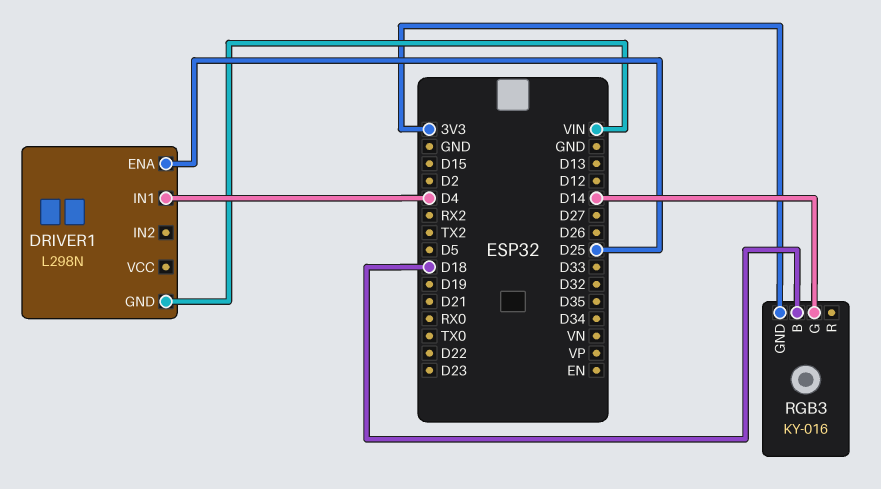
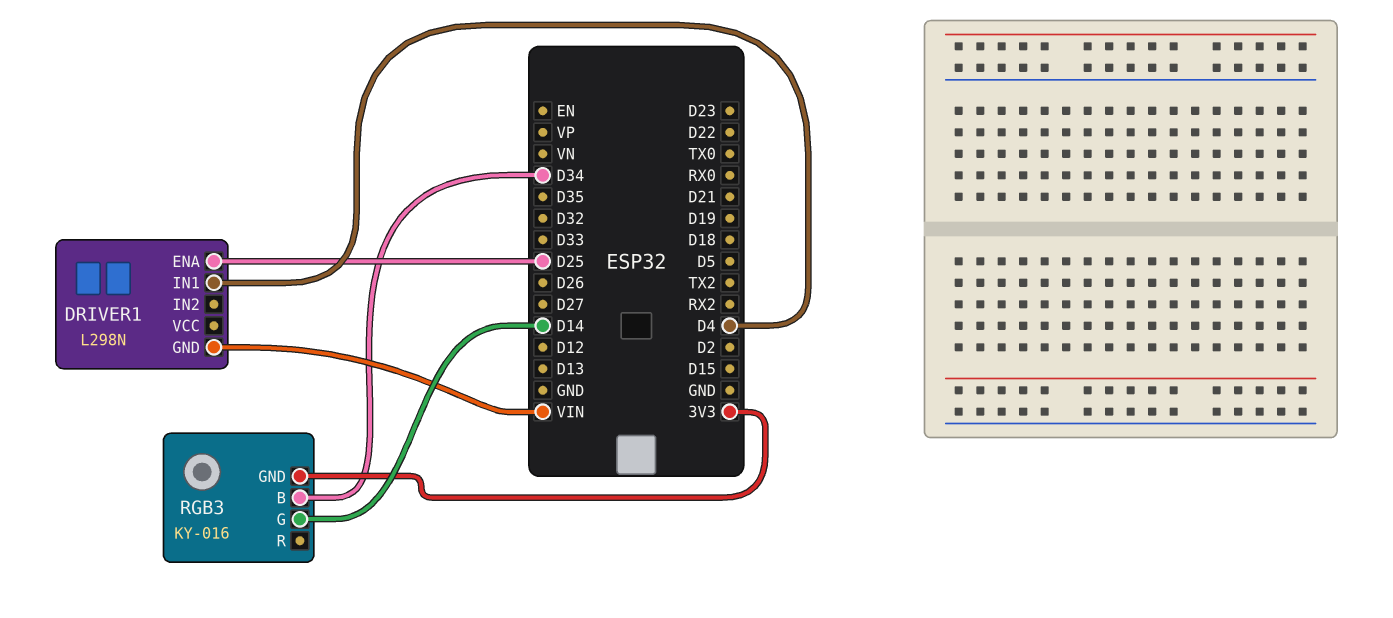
RGB3 pin B: D18 -> D34

